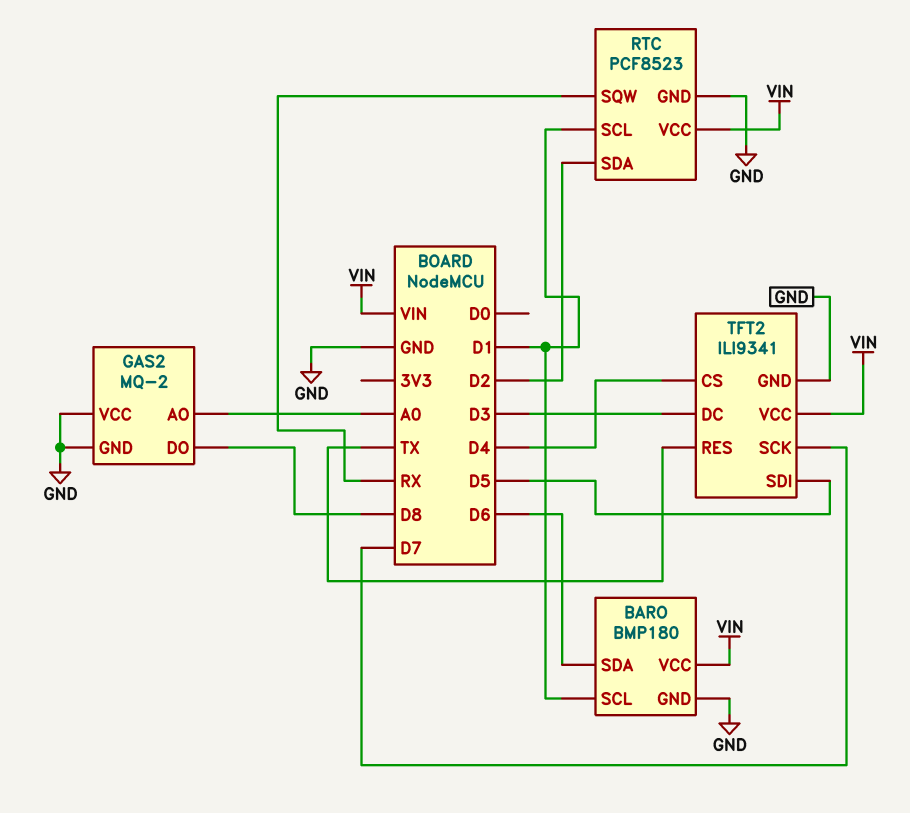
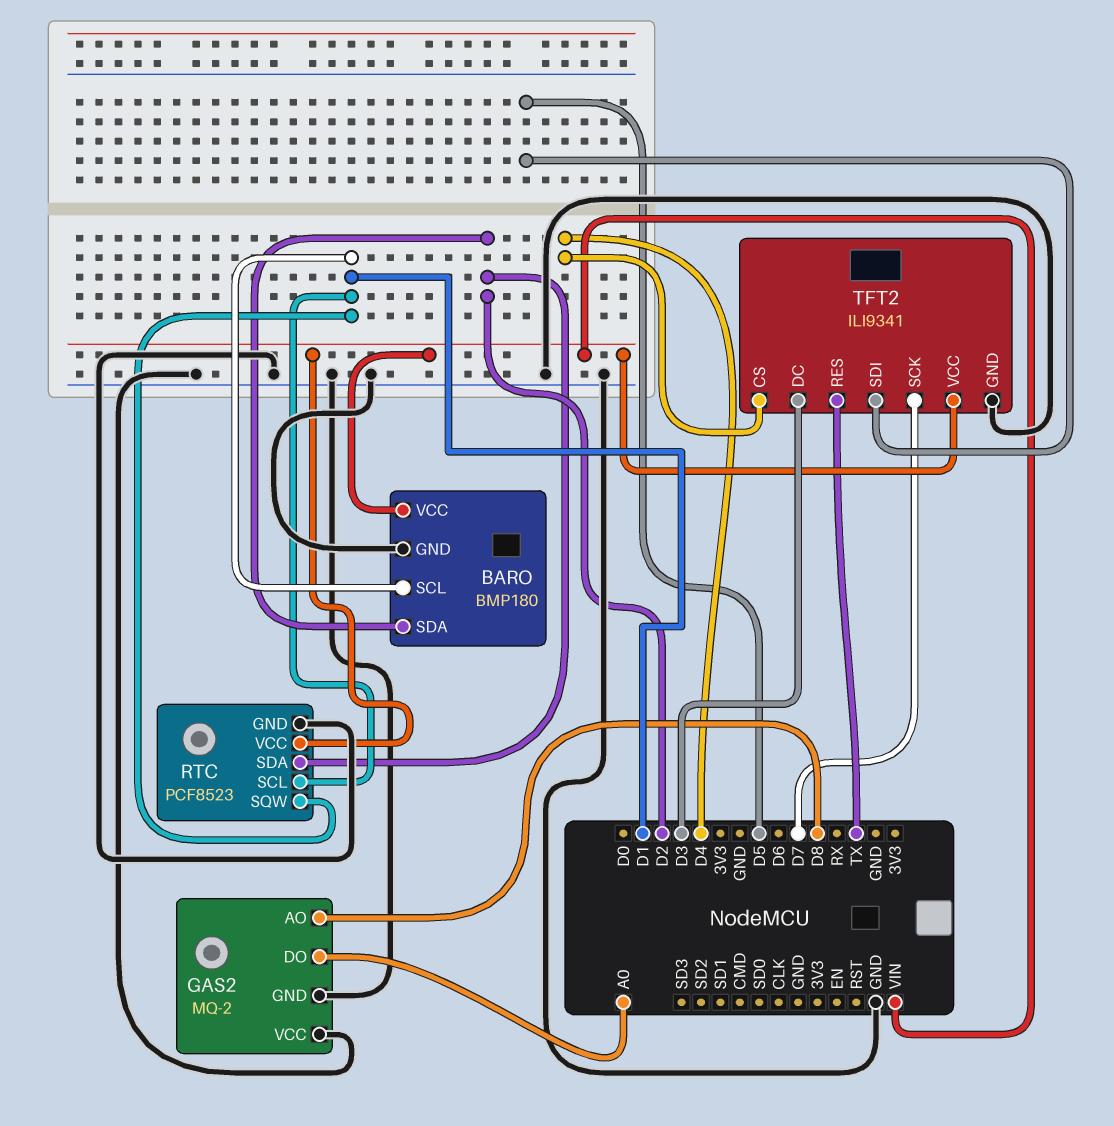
BARO pin SDA: D6 -> D2
GAS2 pin AO: A0 -> D8
GAS2 pin DO: D8 -> A0
RTC pin SQW: RX -> D1

